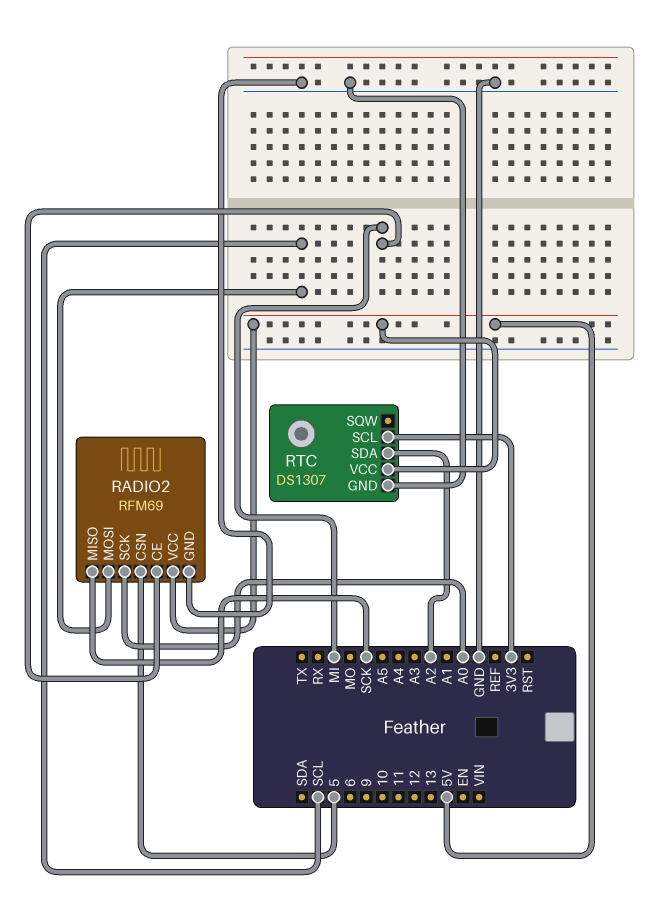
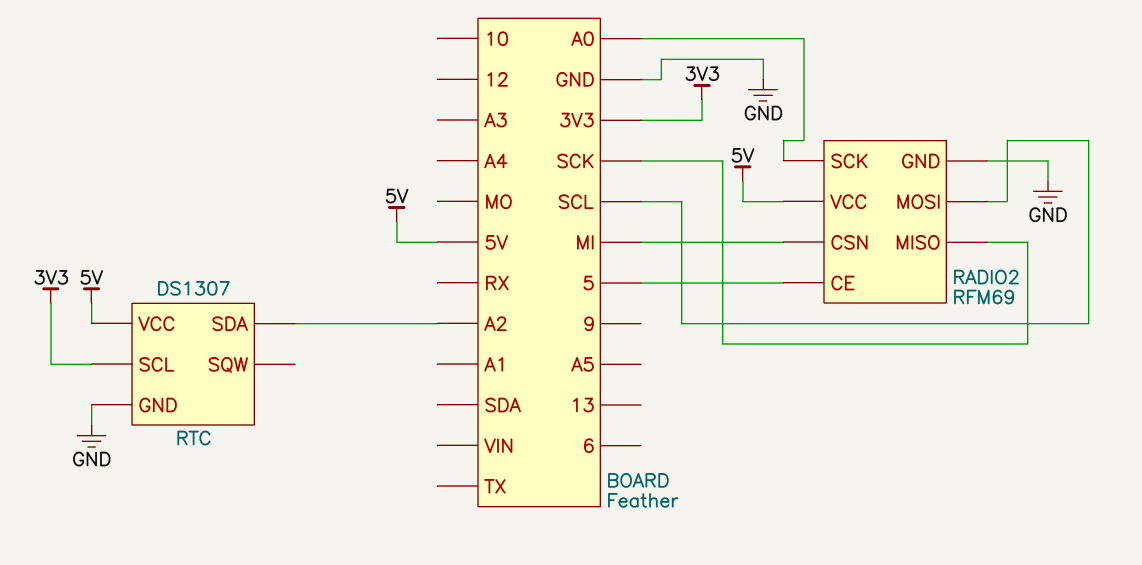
RADIO2 pin CE: MI -> 5
RADIO2 pin CSN: 5 -> MI

